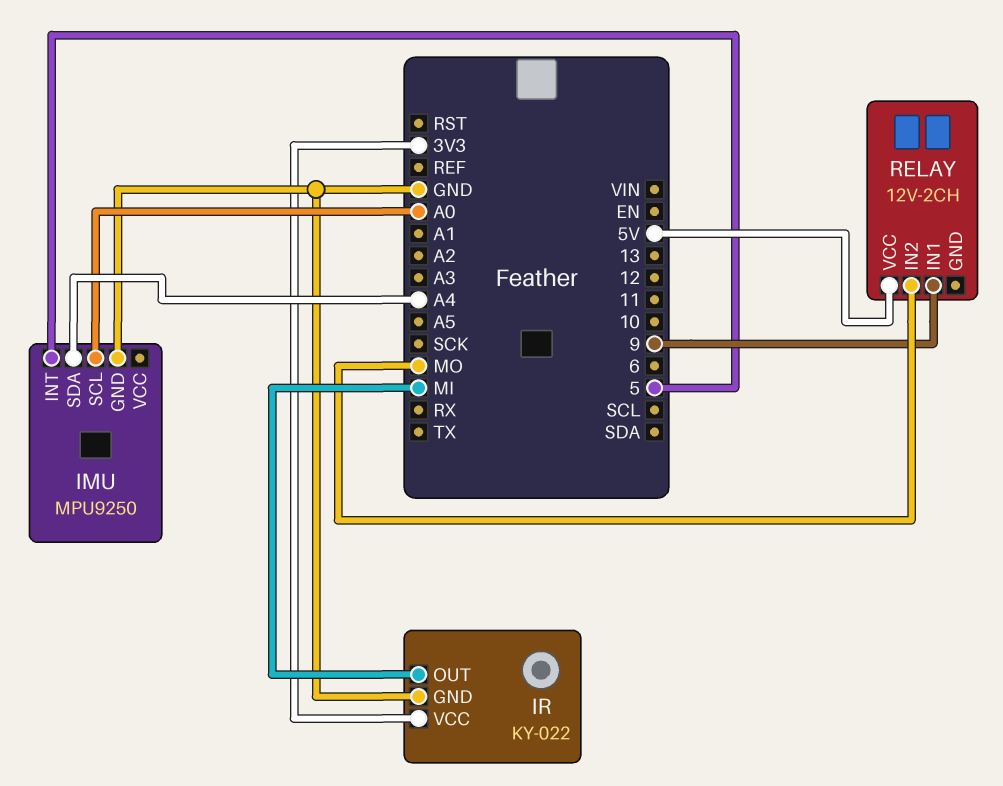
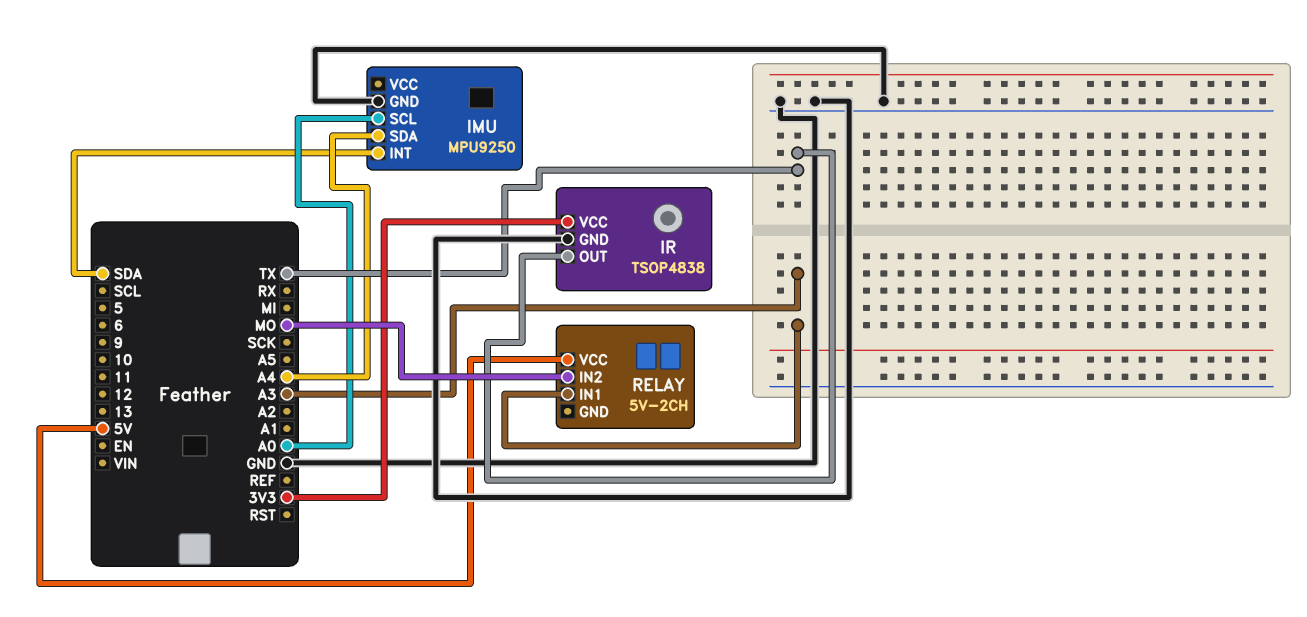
IMU pin INT: 5 -> SDA
IR: KY-022 -> TSOP4838
IR pin OUT: MI -> TX
RELAY: 12V-2CH -> 5V-2CH
RELAY pin IN1: 9 -> A3

